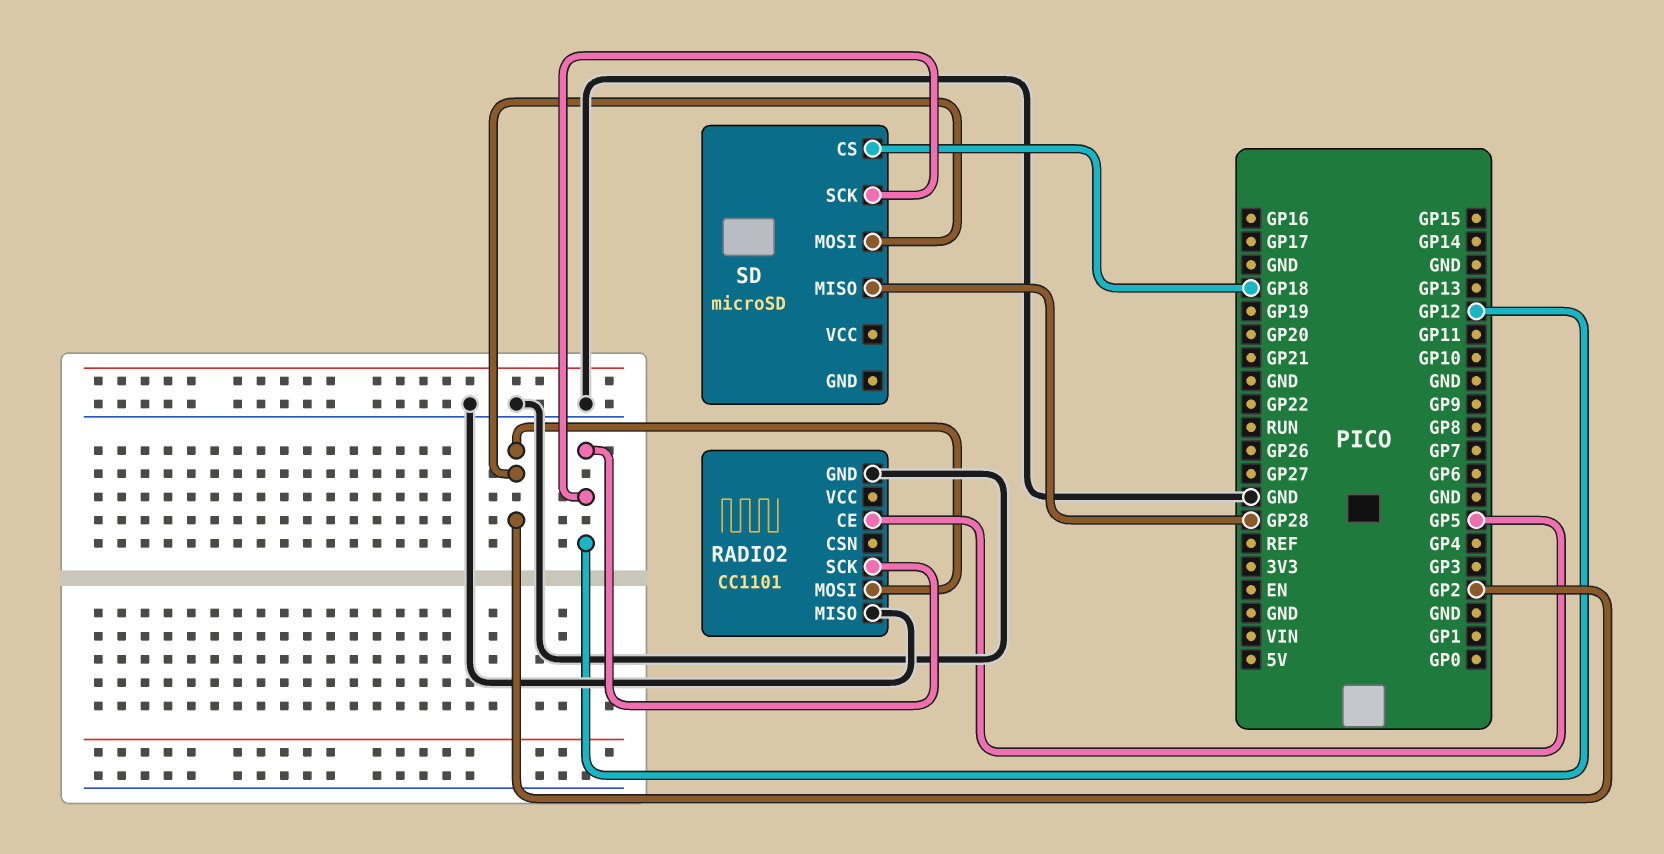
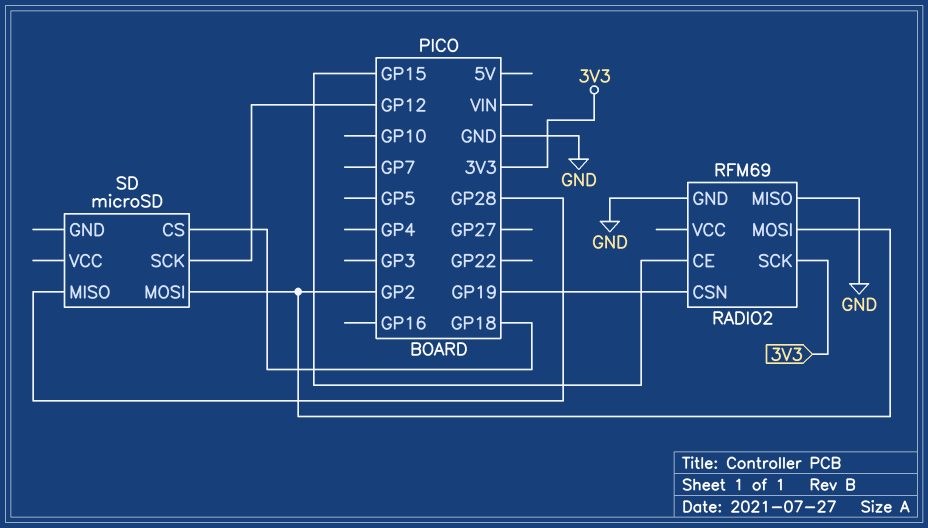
RADIO2: CC1101 -> RFM69
RADIO2 pin CE: GP5 -> GP15
RADIO2 pin CSN: none -> GP19
RADIO2 pin SCK: GP12 -> 3V3

